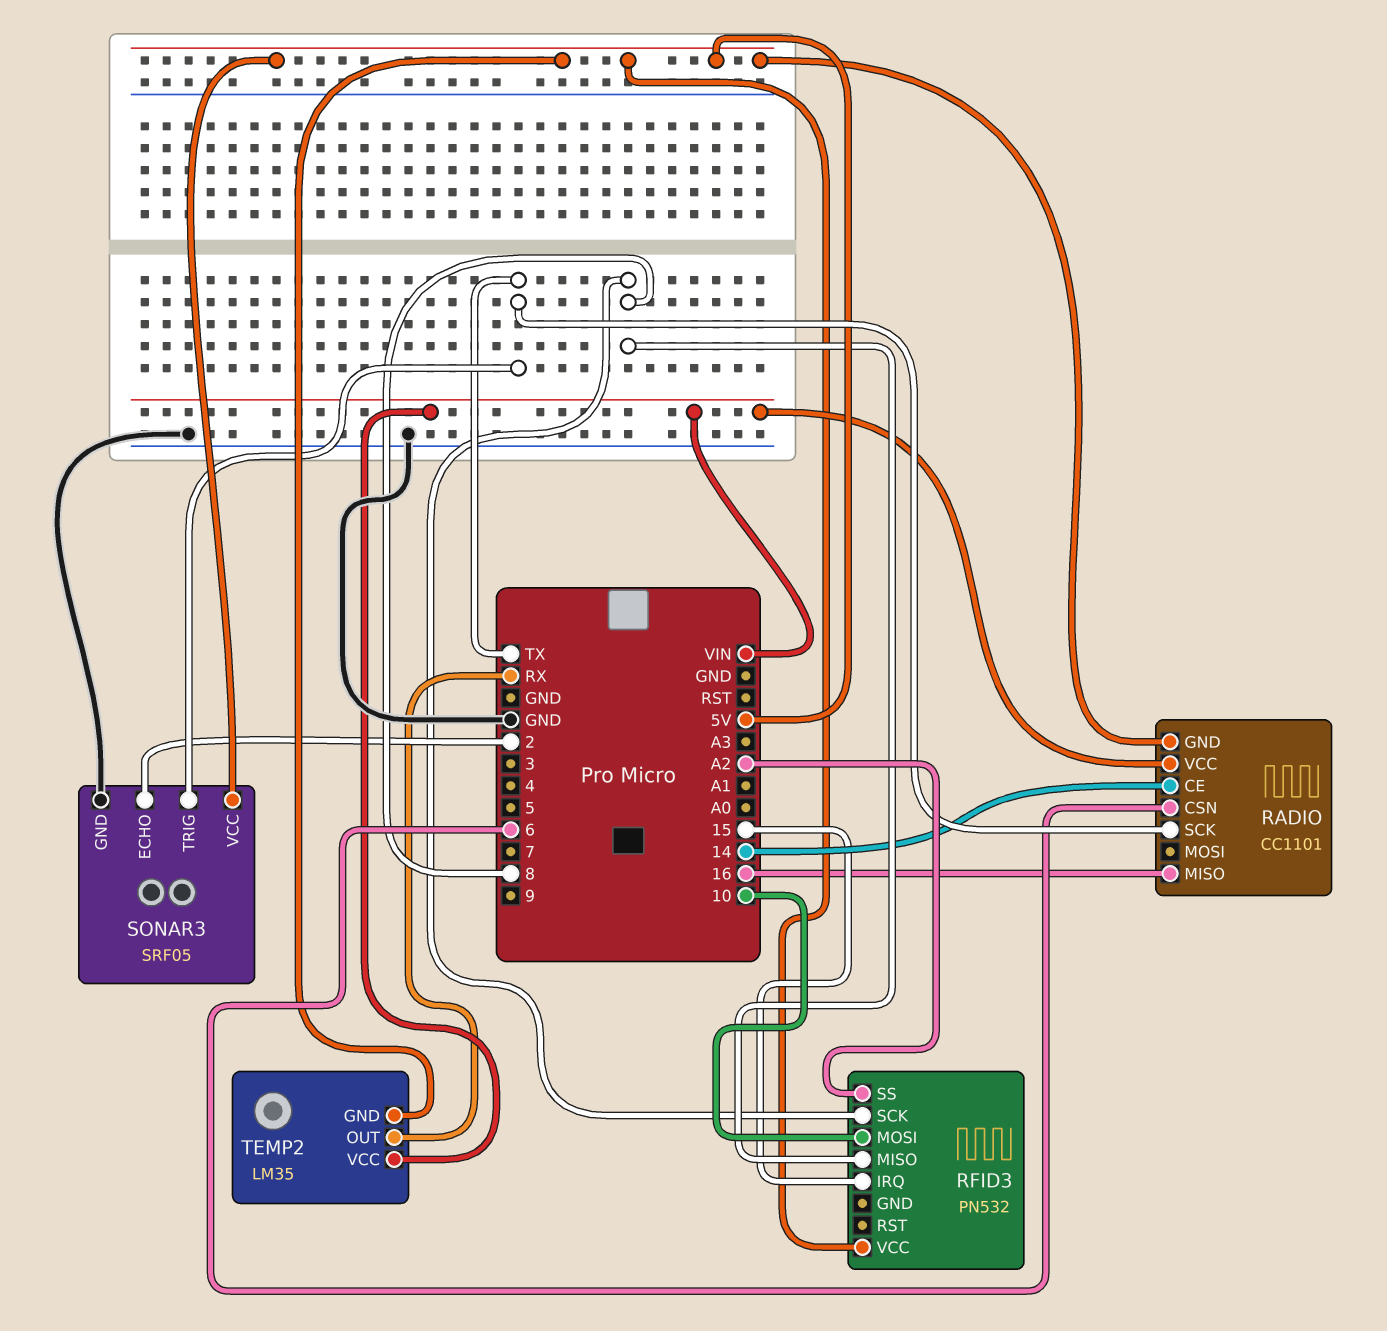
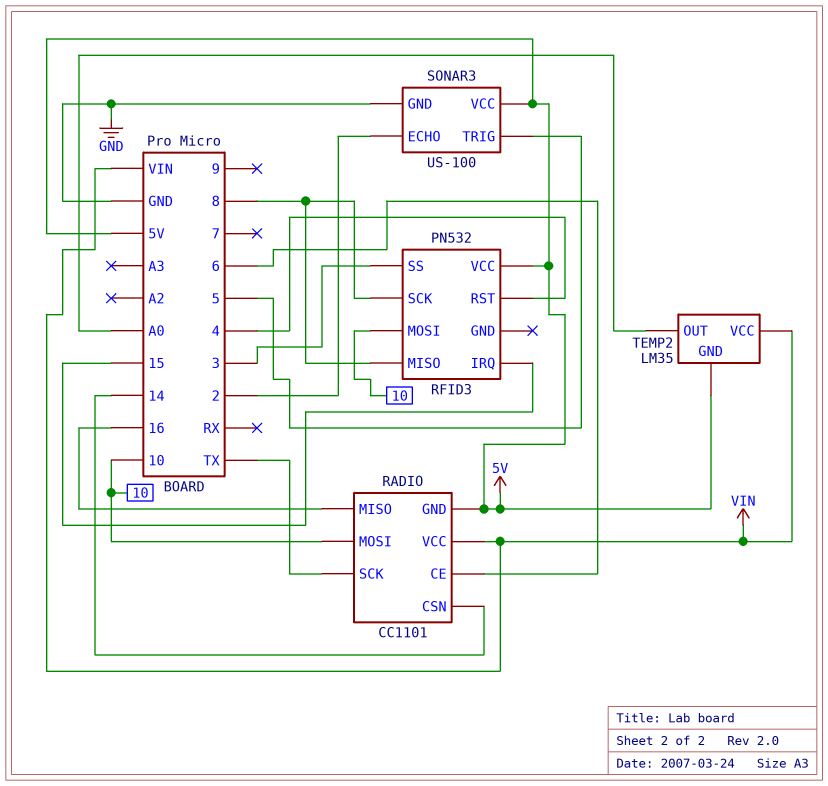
RADIO pin CE: 14 -> 6
RADIO pin CSN: 6 -> 14
RADIO pin MOSI: none -> 10
RFID3 pin RST: none -> 4
RFID3 pin SS: A2 -> 3
SONAR3: SRF05 -> US-100
SONAR3 pin TRIG: TX -> 5
TEMP2 pin OUT: RX -> A0

